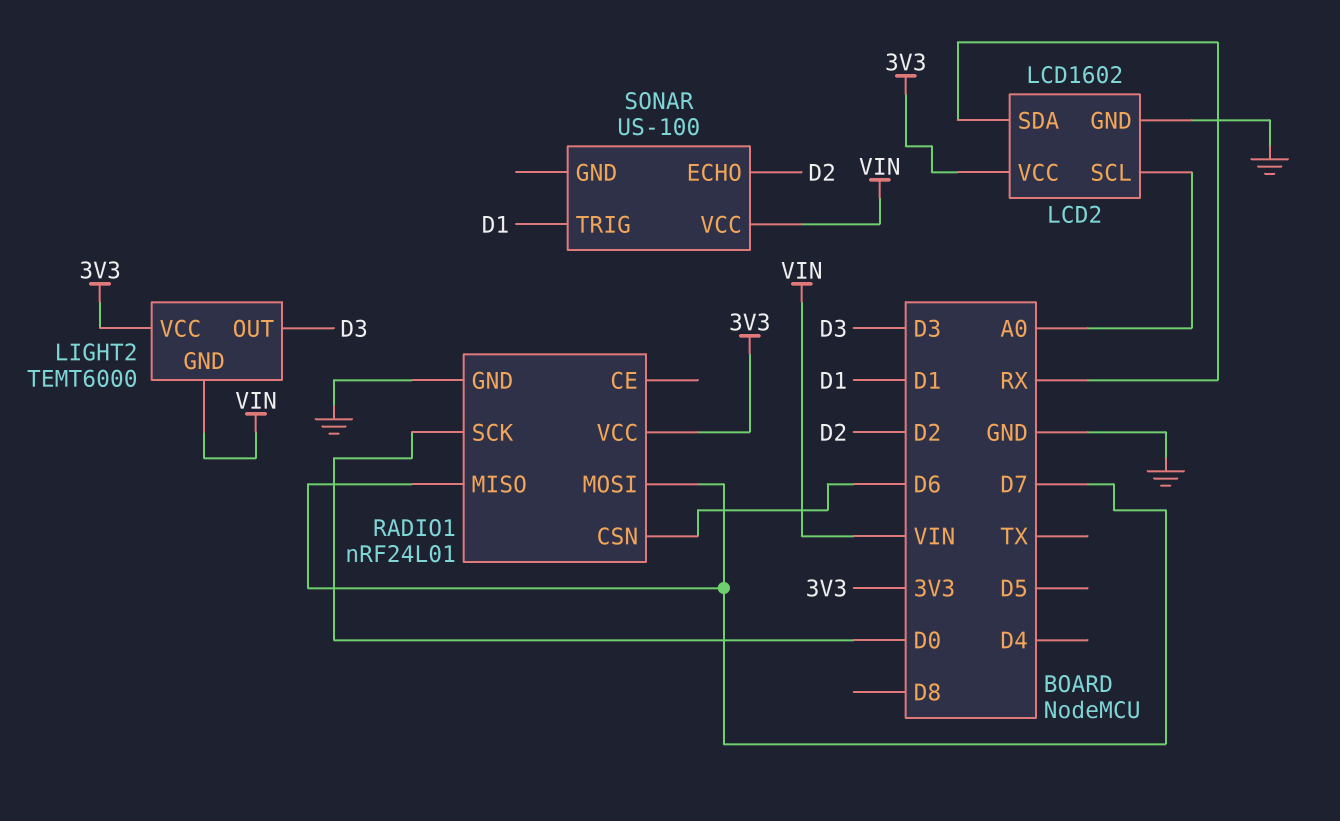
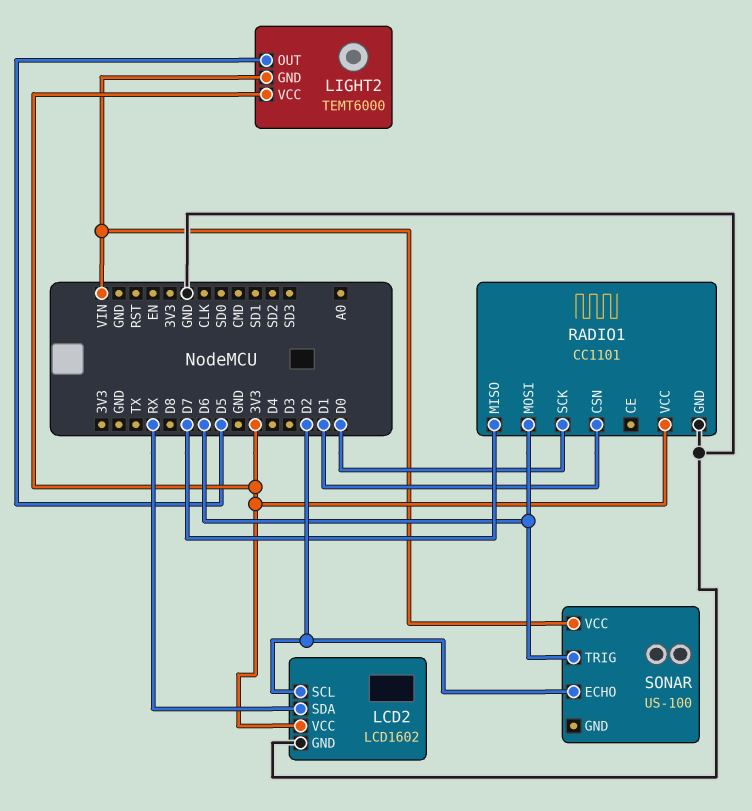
LCD2 pin SCL: A0 -> D2
LIGHT2 pin OUT: D3 -> D5
RADIO1: nRF24L01 -> CC1101
RADIO1 pin CSN: D6 -> D1
RADIO1 pin MOSI: D7 -> D6
SONAR pin TRIG: D1 -> D6

